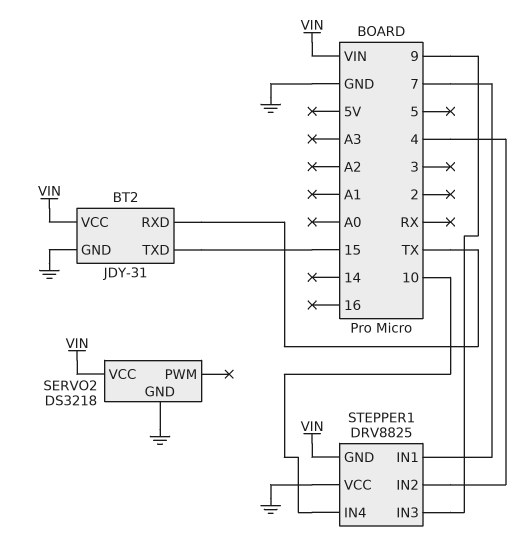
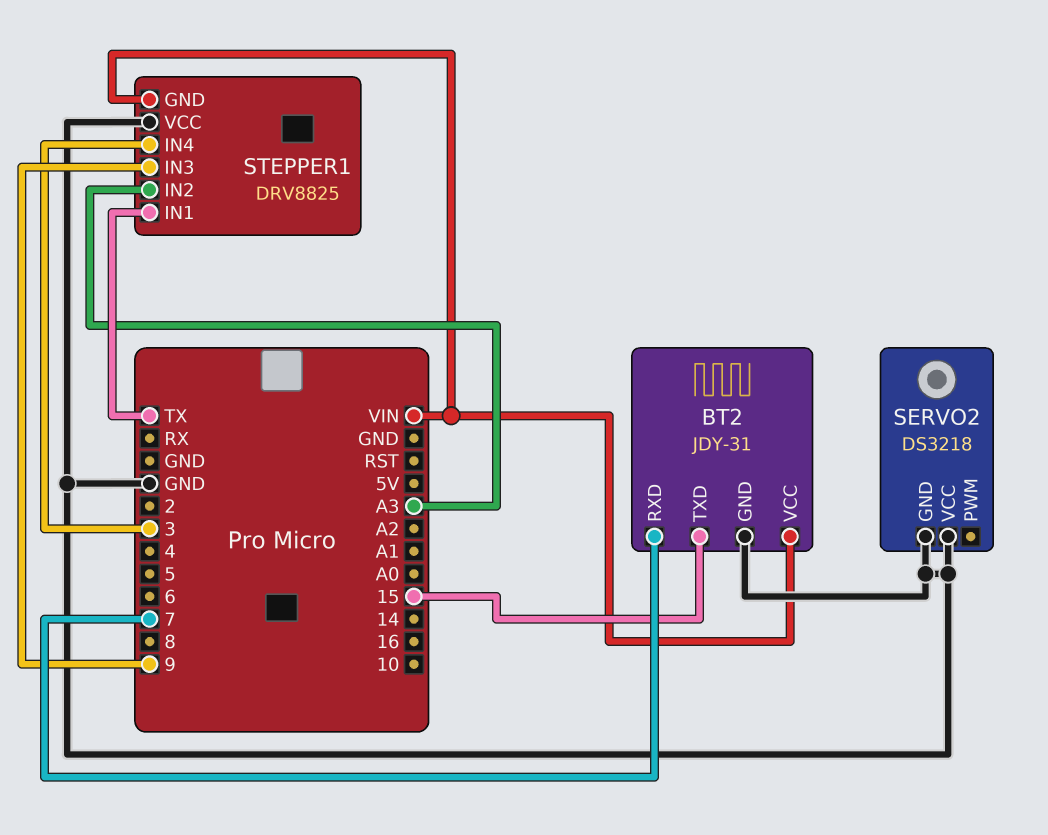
BT2 pin RXD: TX -> 7
SERVO2 pin VCC: VIN -> GND
STEPPER1 pin IN1: 7 -> TX
STEPPER1 pin IN2: 4 -> A3
STEPPER1 pin IN4: 10 -> 3

